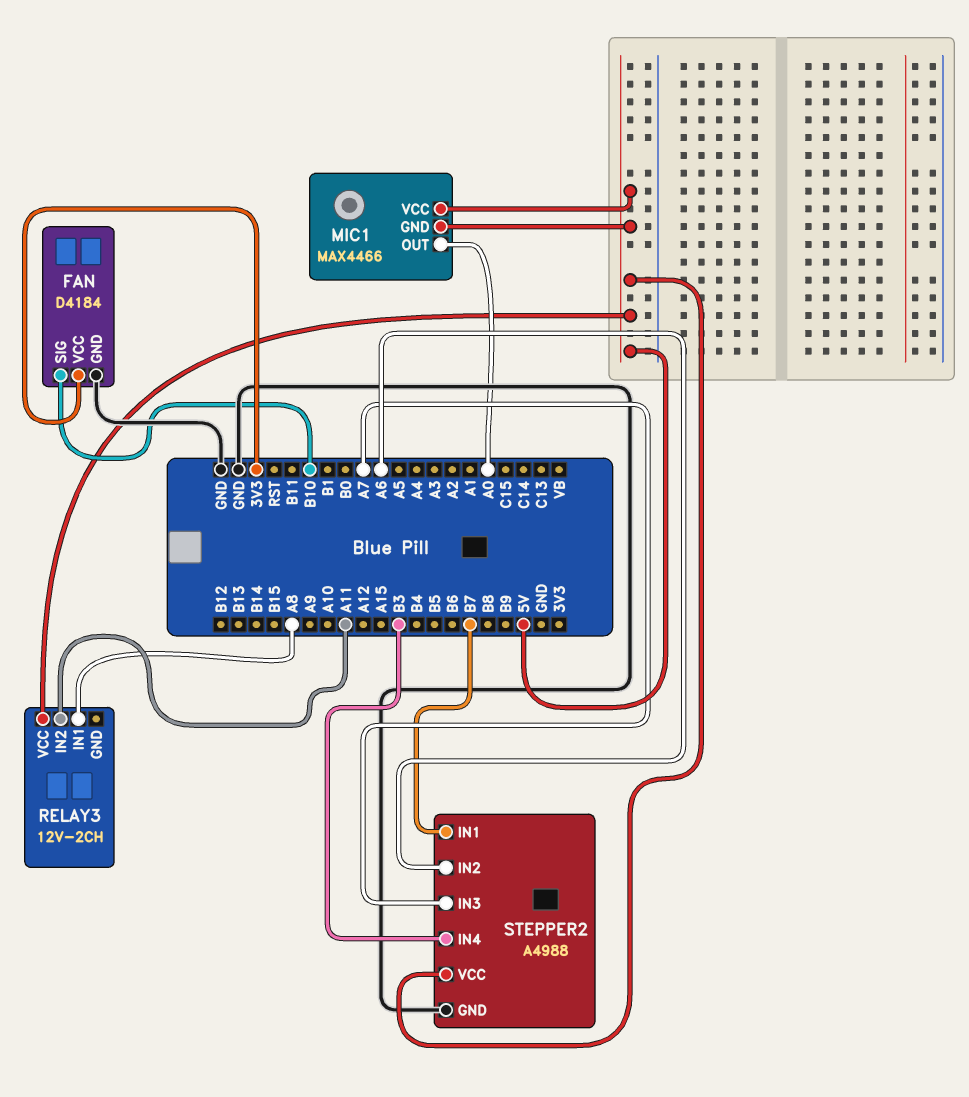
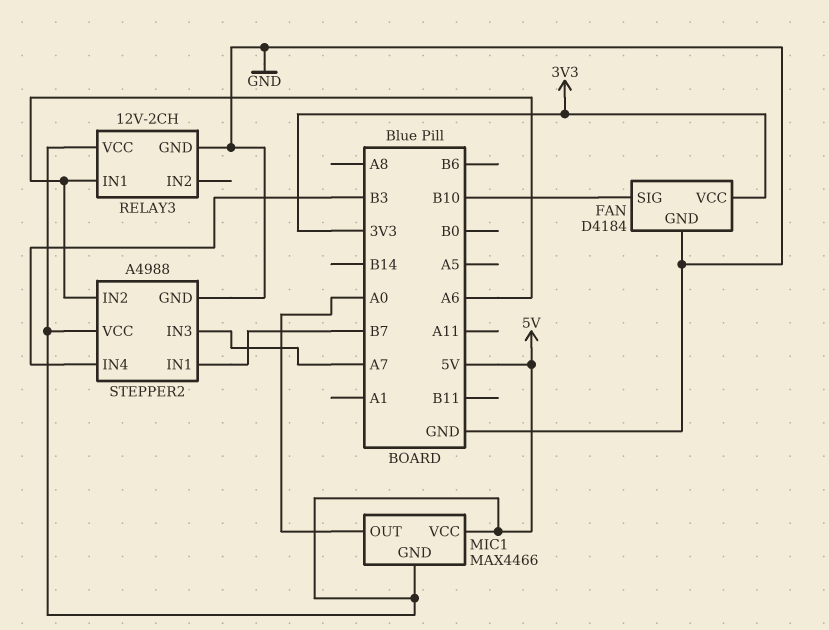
RELAY3 pin GND: none -> GND
RELAY3 pin IN1: A8 -> A6
RELAY3 pin IN2: A11 -> none

